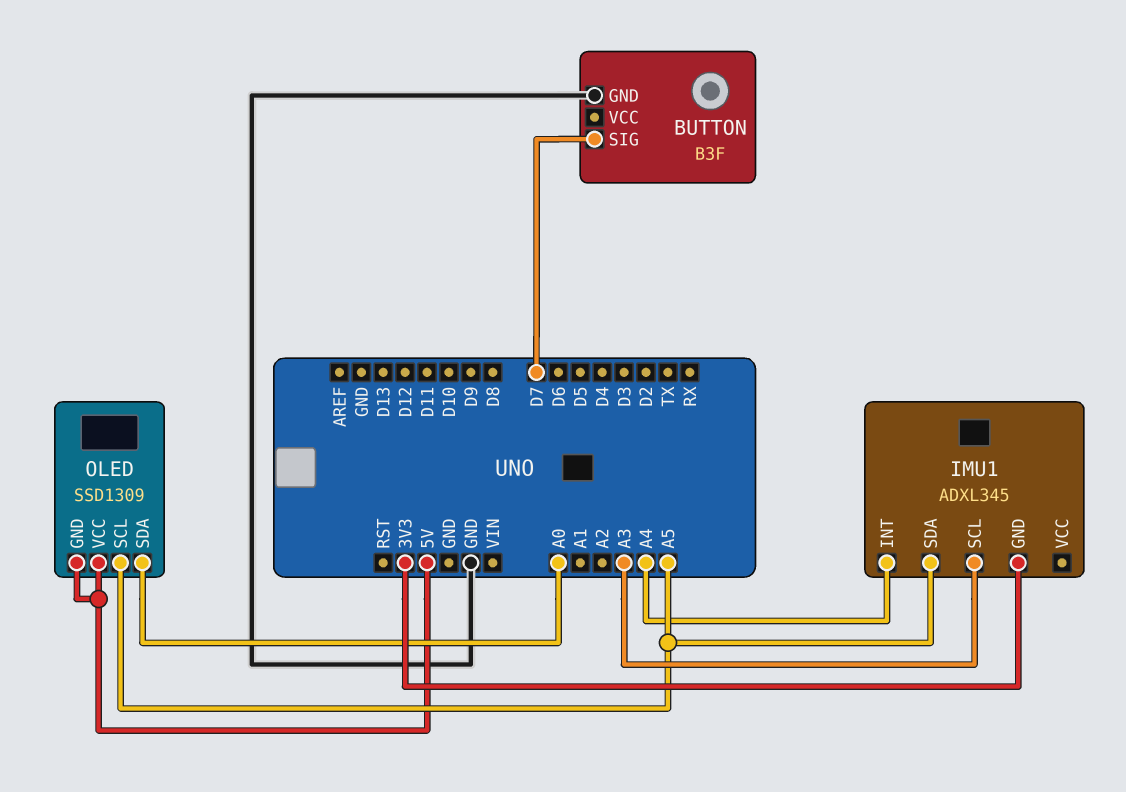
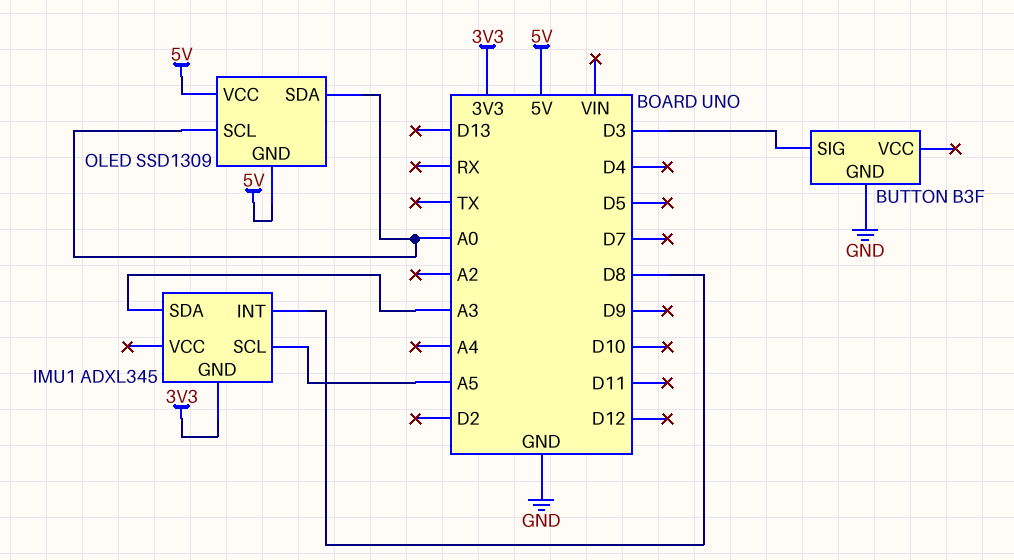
BUTTON pin SIG: D7 -> D3
IMU1 pin INT: A4 -> D8
IMU1 pin SCL: A3 -> A5
IMU1 pin SDA: A5 -> A3
OLED pin SCL: A5 -> A0

